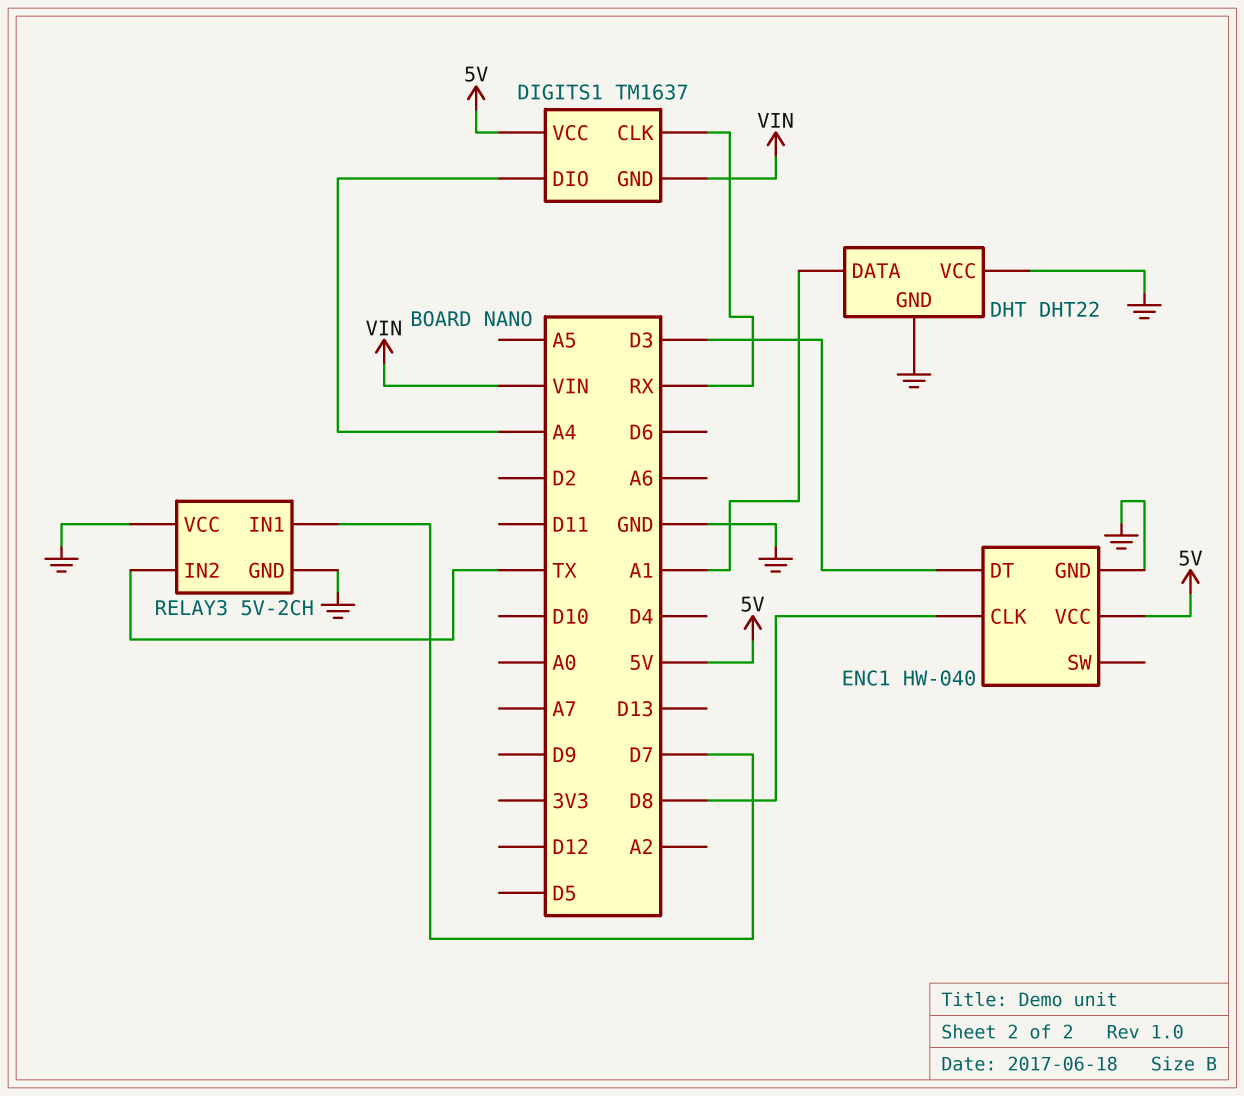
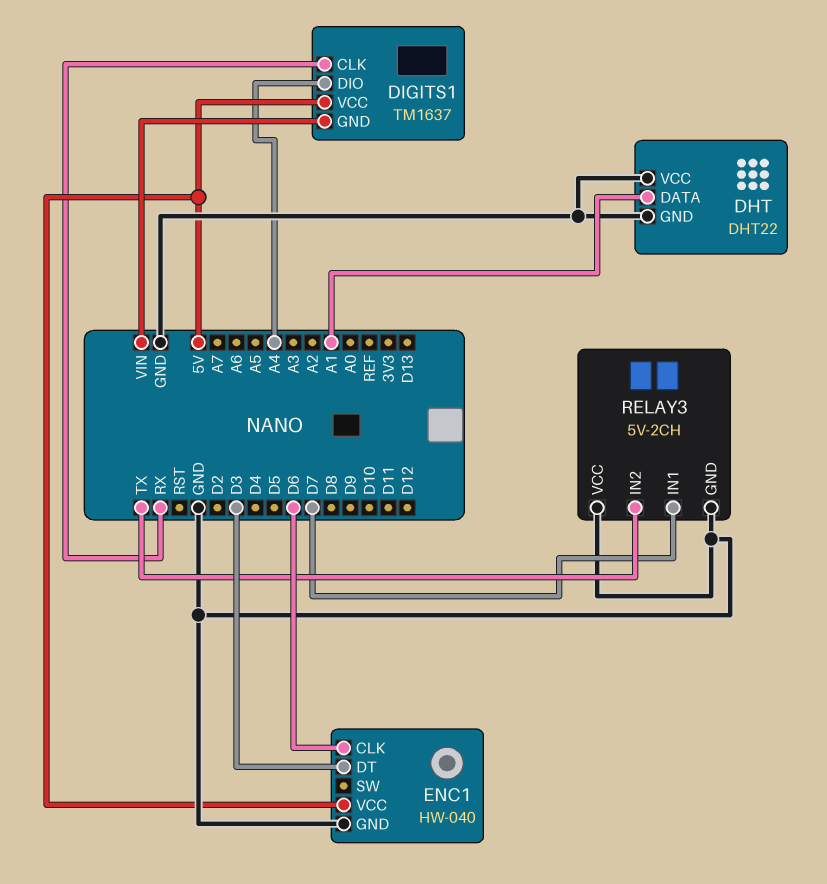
ENC1 pin CLK: D8 -> D6

